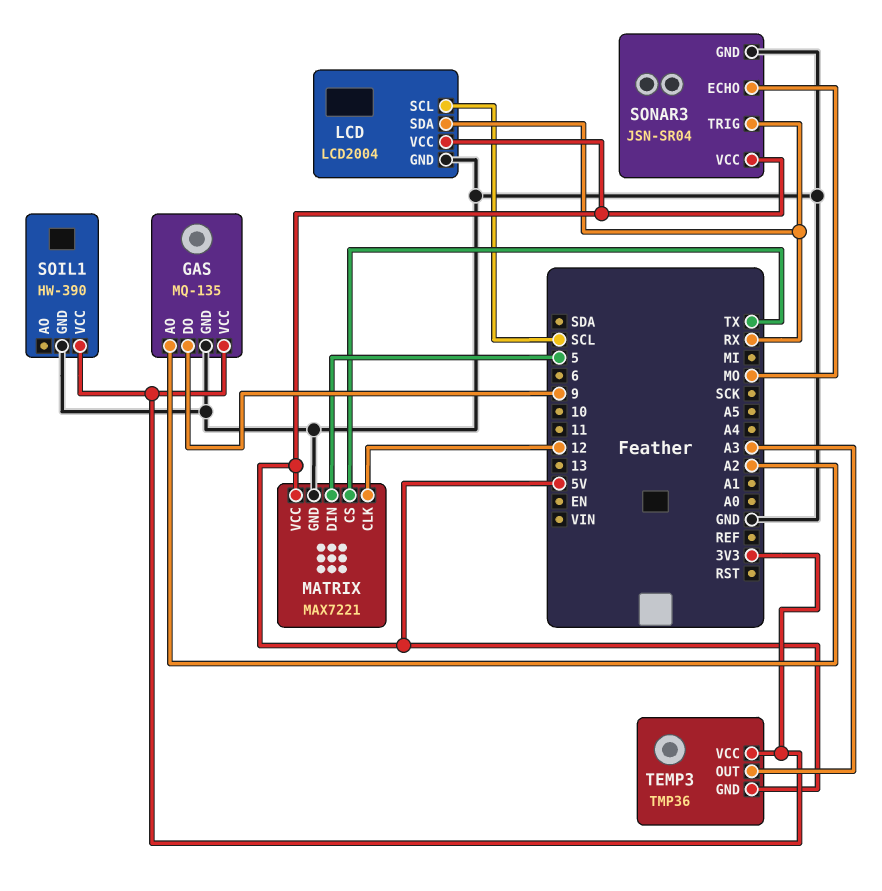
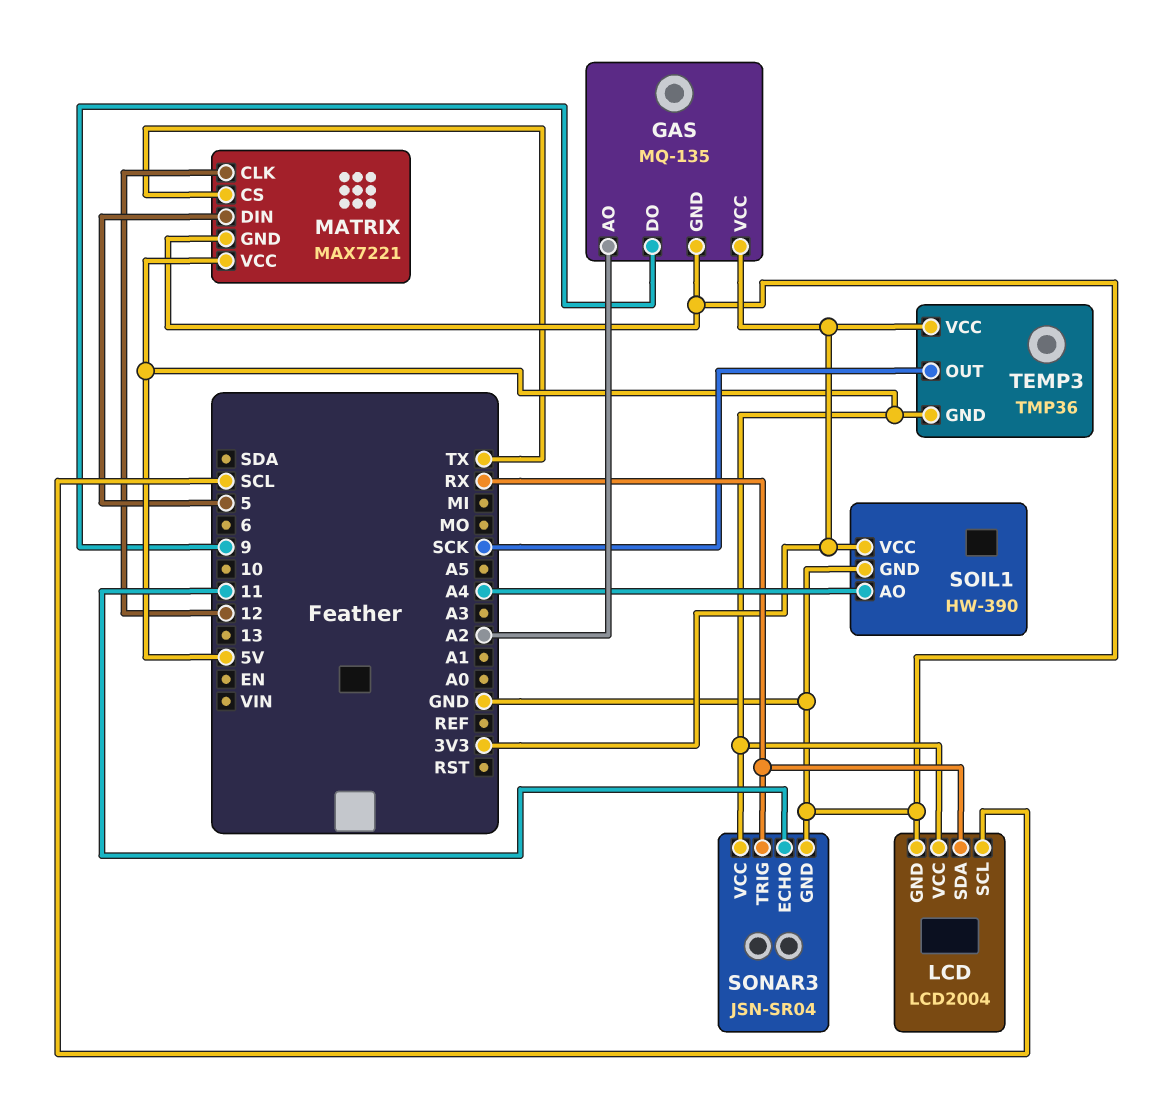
SOIL1 pin AO: none -> A4
SONAR3 pin ECHO: MO -> 11
TEMP3 pin OUT: A3 -> SCK

